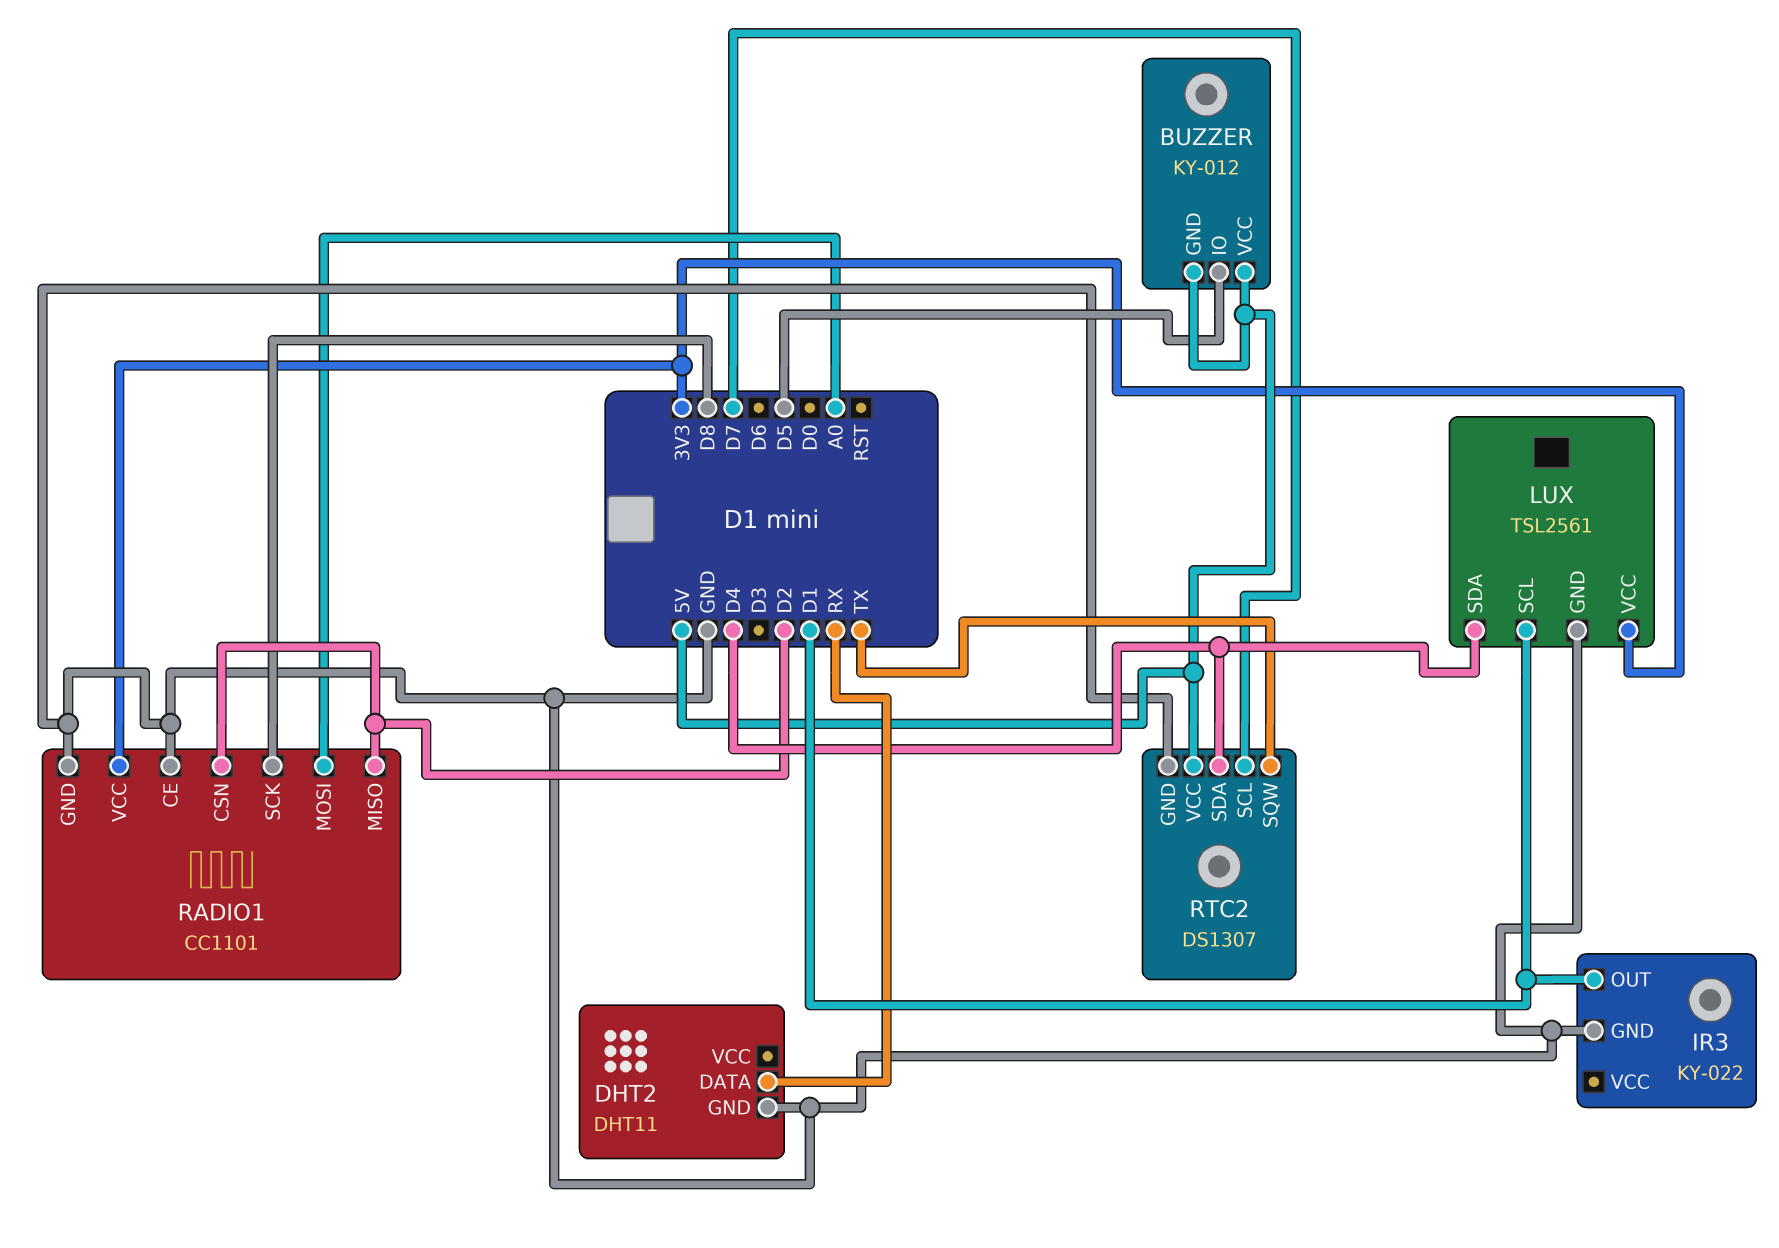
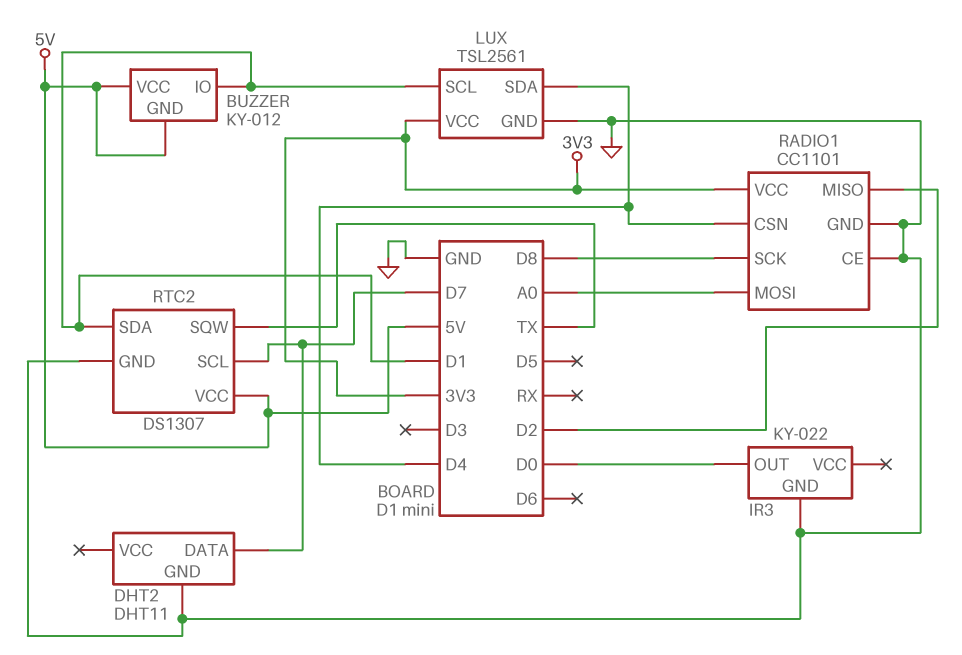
BUZZER pin IO: D5 -> D1
DHT2 pin DATA: RX -> D7
IR3 pin OUT: D1 -> D0
RADIO1 pin CSN: D2 -> D4
RTC2 pin SDA: D4 -> D1

